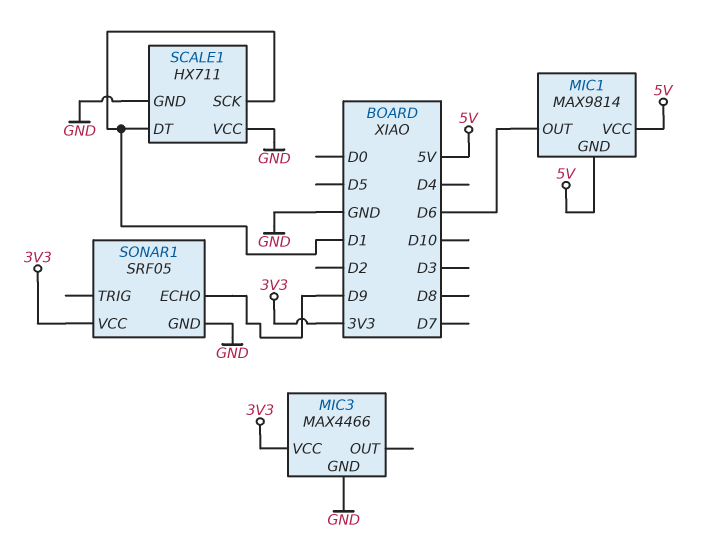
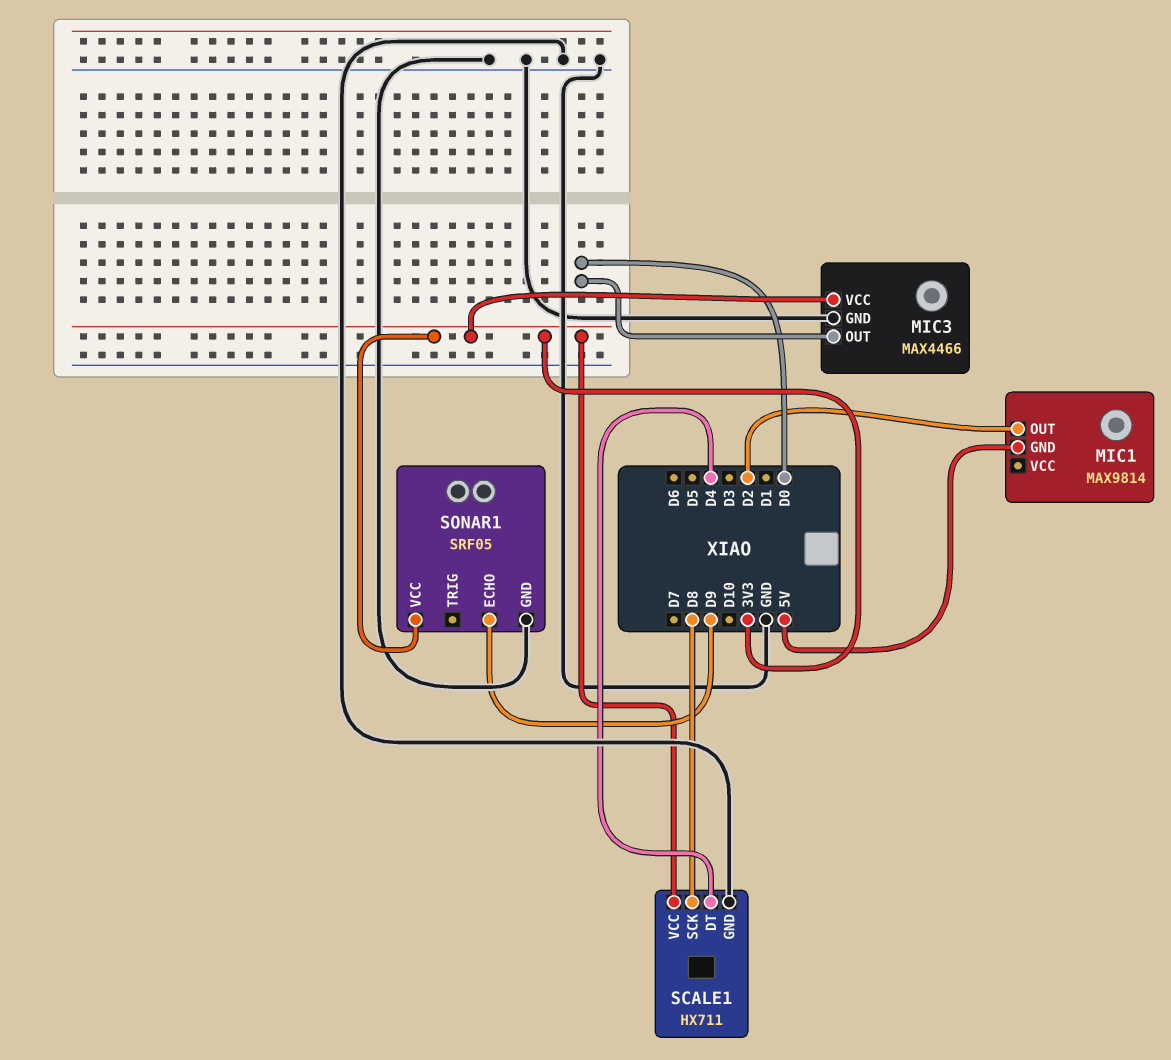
MIC1 pin OUT: D6 -> D2
MIC1 pin VCC: 5V -> none
MIC3 pin OUT: none -> D0
SCALE1 pin DT: D1 -> D4
SCALE1 pin SCK: D1 -> D8
SCALE1 pin VCC: GND -> 3V3

